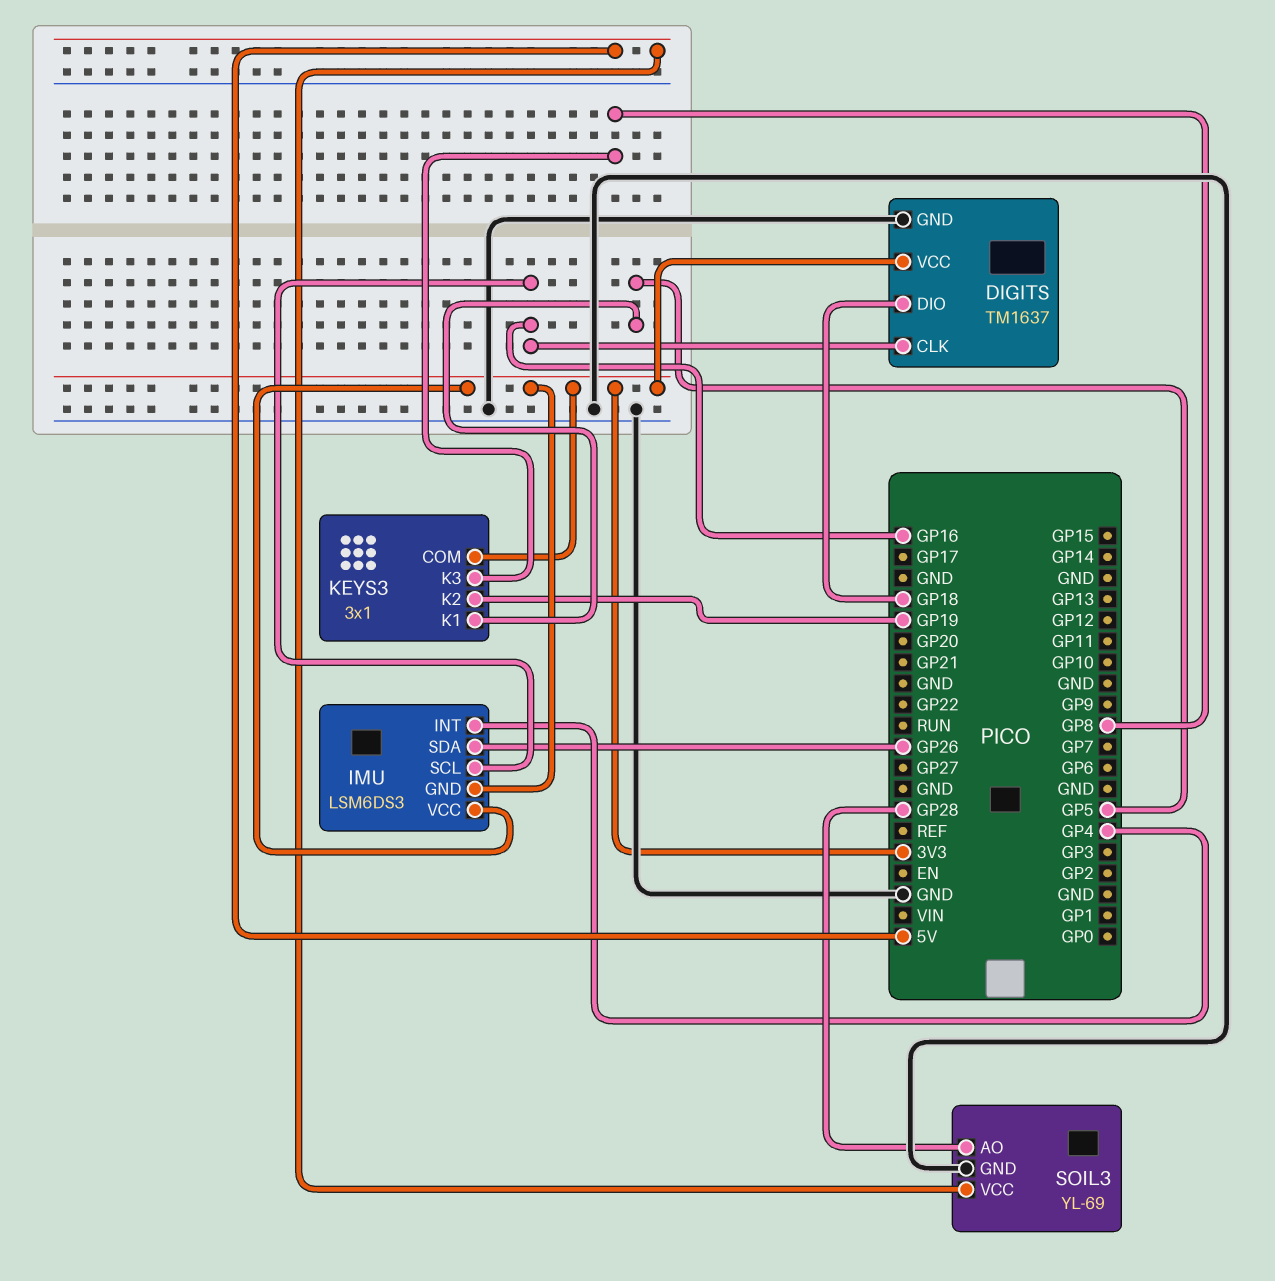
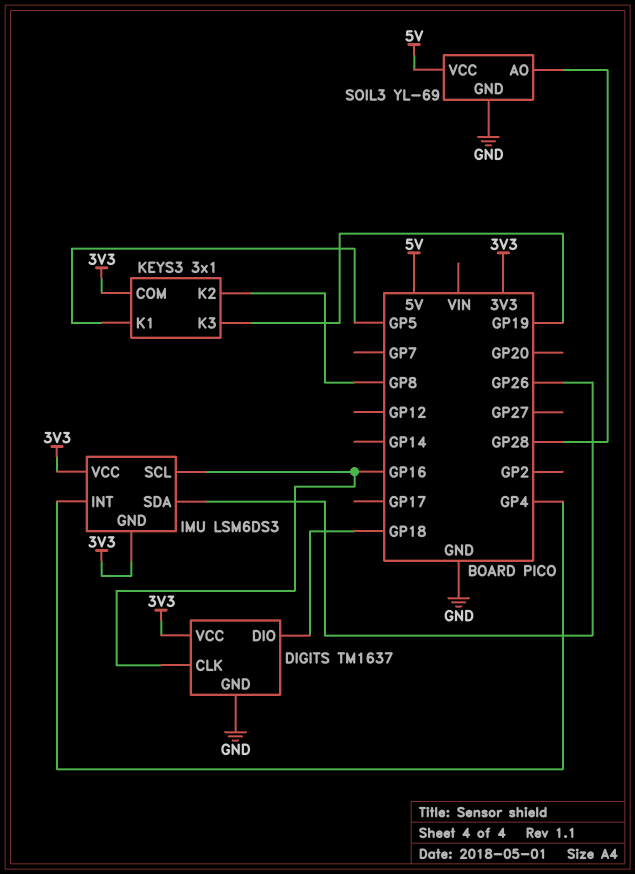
KEYS3 pin K2: GP19 -> GP8
KEYS3 pin K3: GP8 -> GP19

